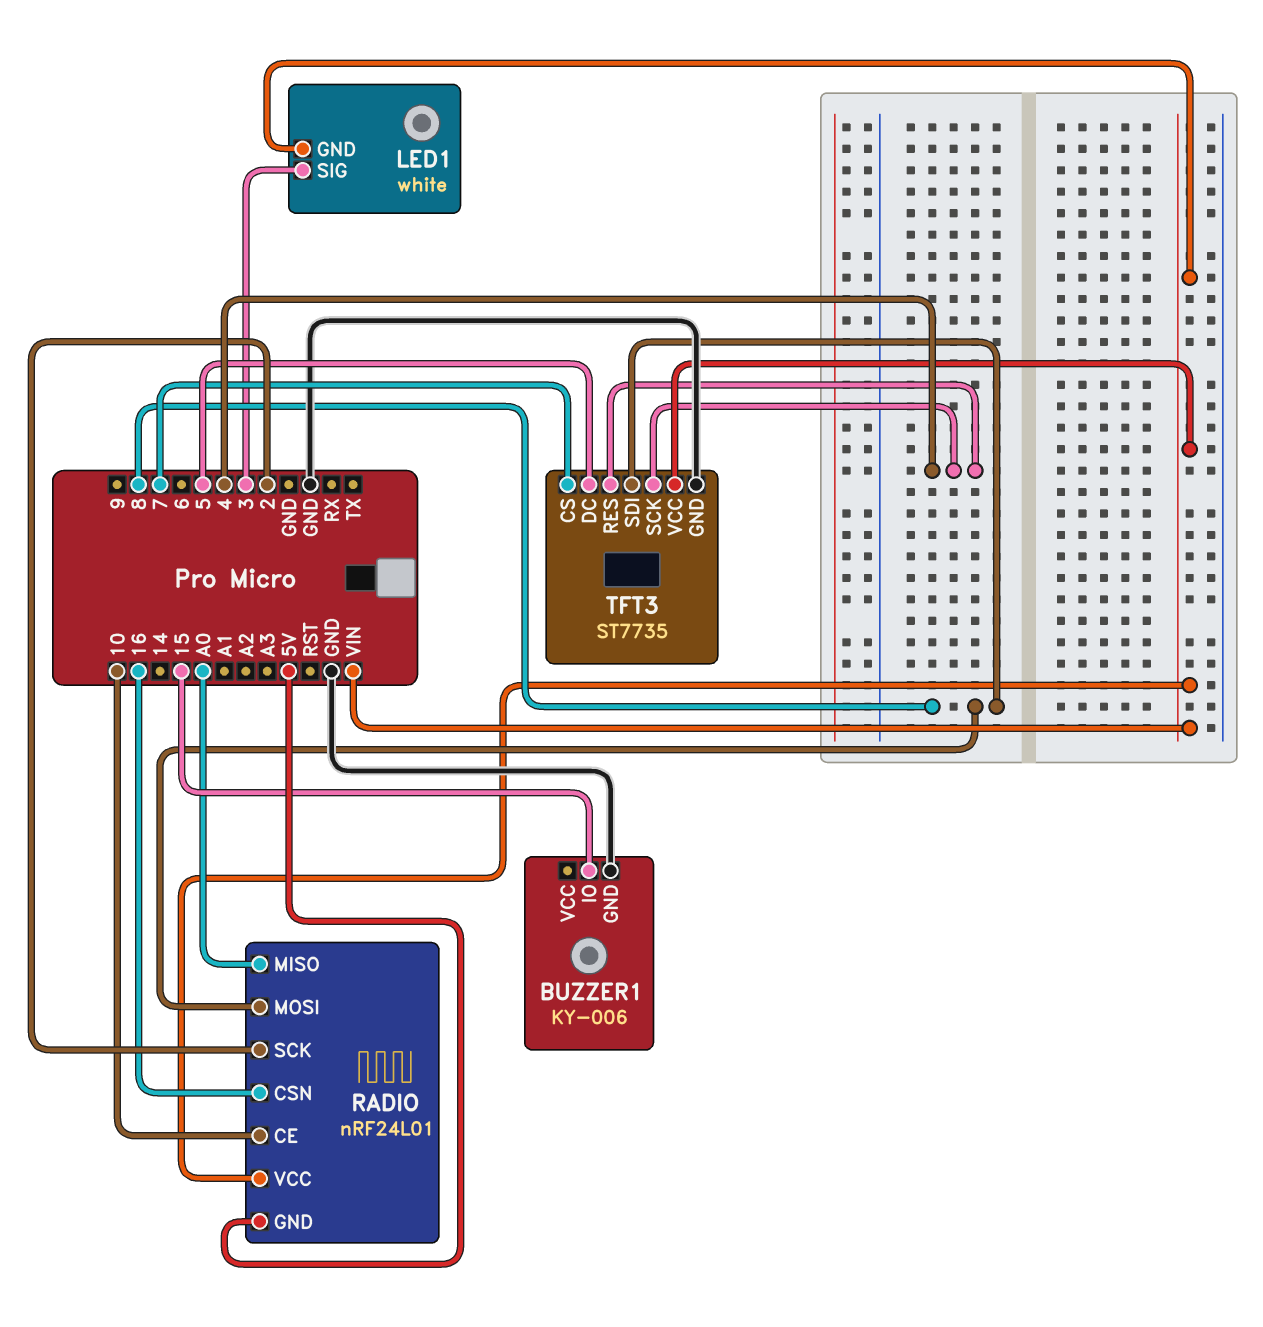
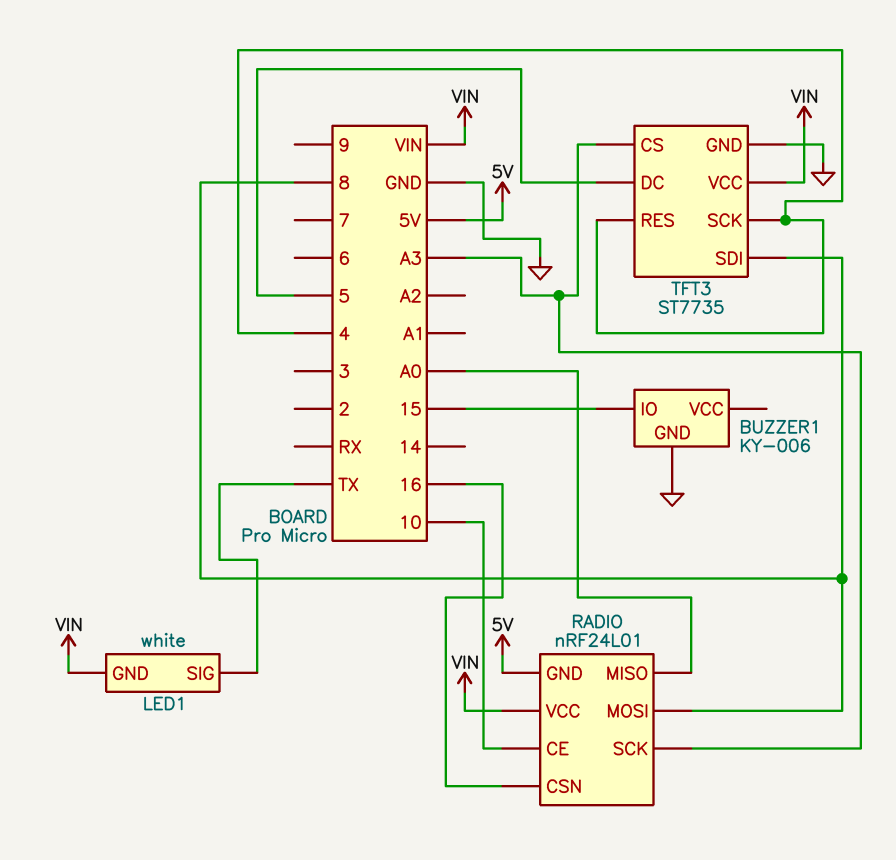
LED1 pin SIG: 3 -> TX
RADIO pin SCK: 2 -> A3
TFT3 pin CS: 7 -> A3

